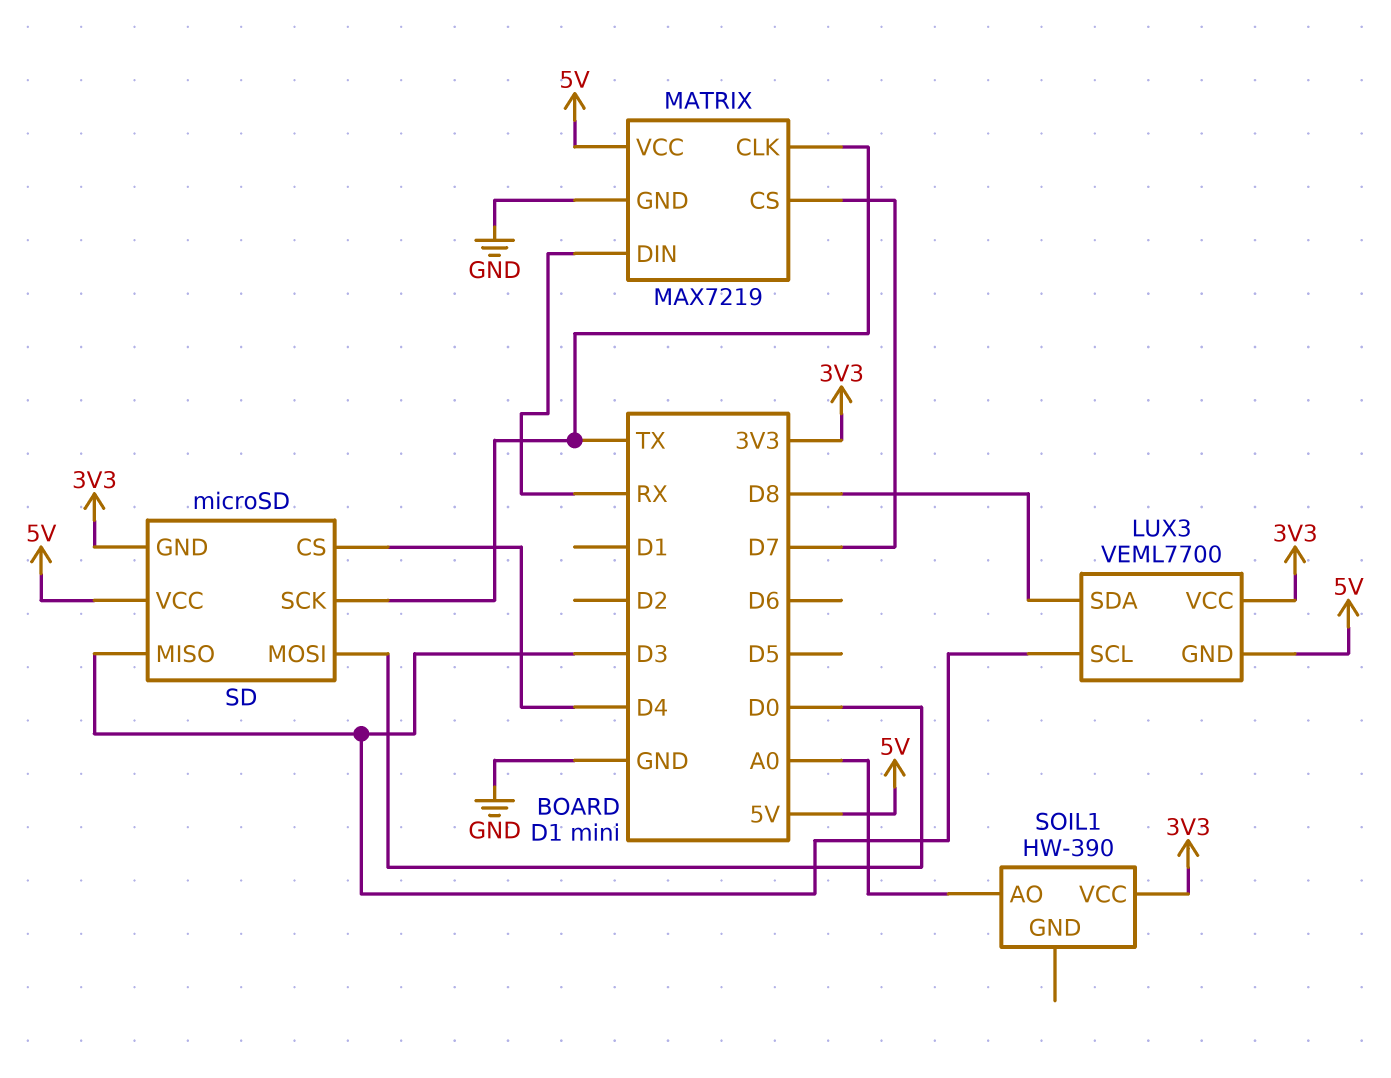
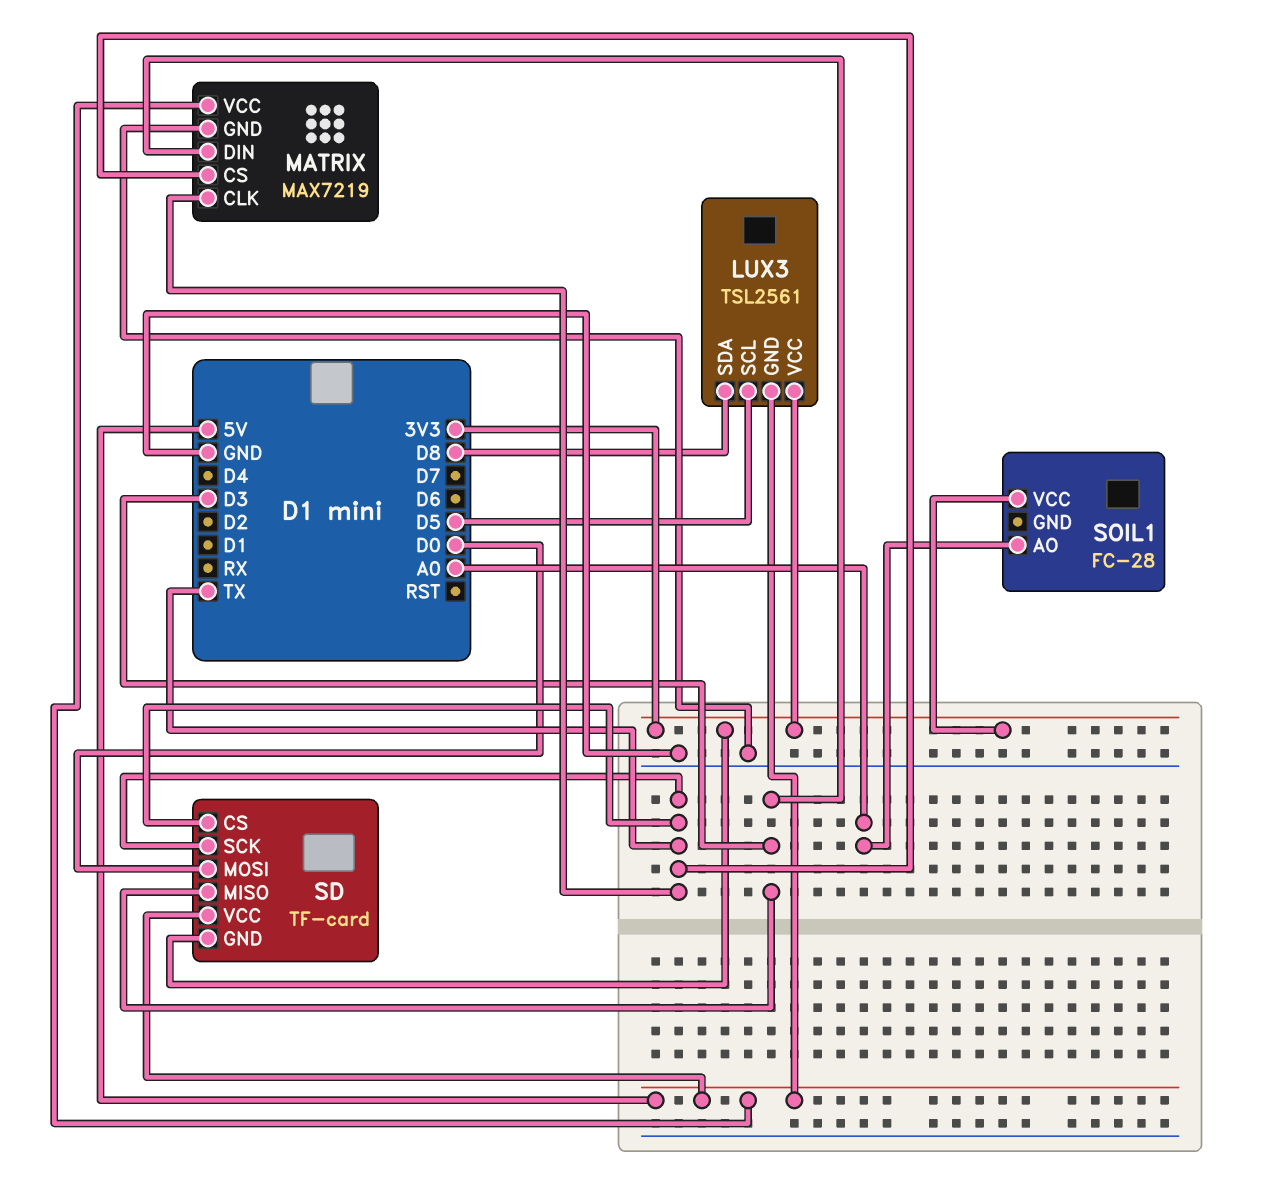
LUX3: VEML7700 -> TSL2561
LUX3 pin SCL: D3 -> D5
MATRIX pin CS: D7 -> TX
MATRIX pin DIN: RX -> D3
SD: microSD -> TF-card
SD pin CS: D4 -> TX
SOIL1: HW-390 -> FC-28

